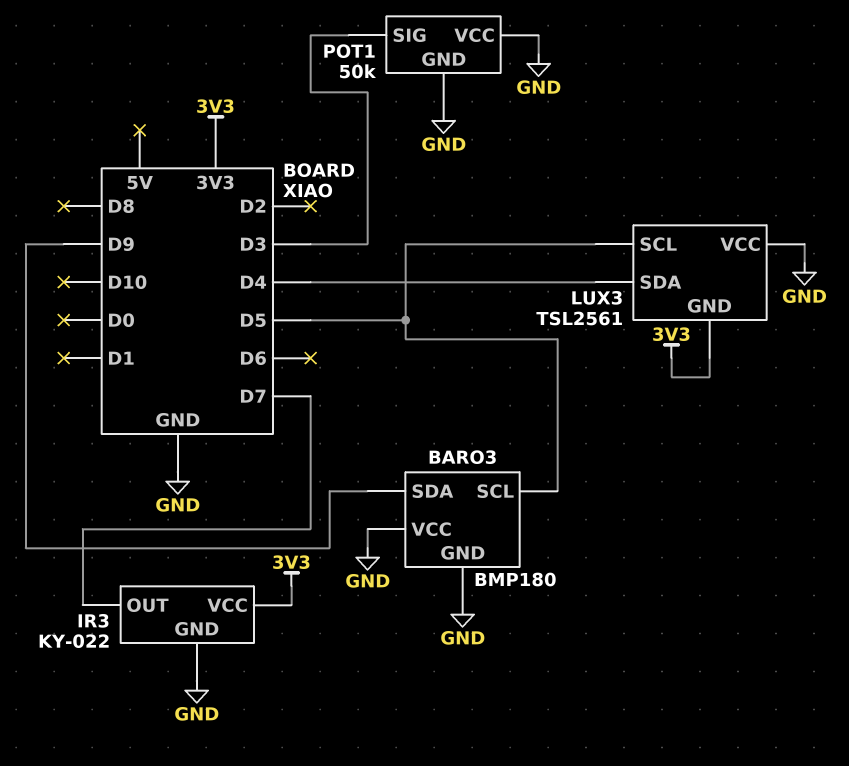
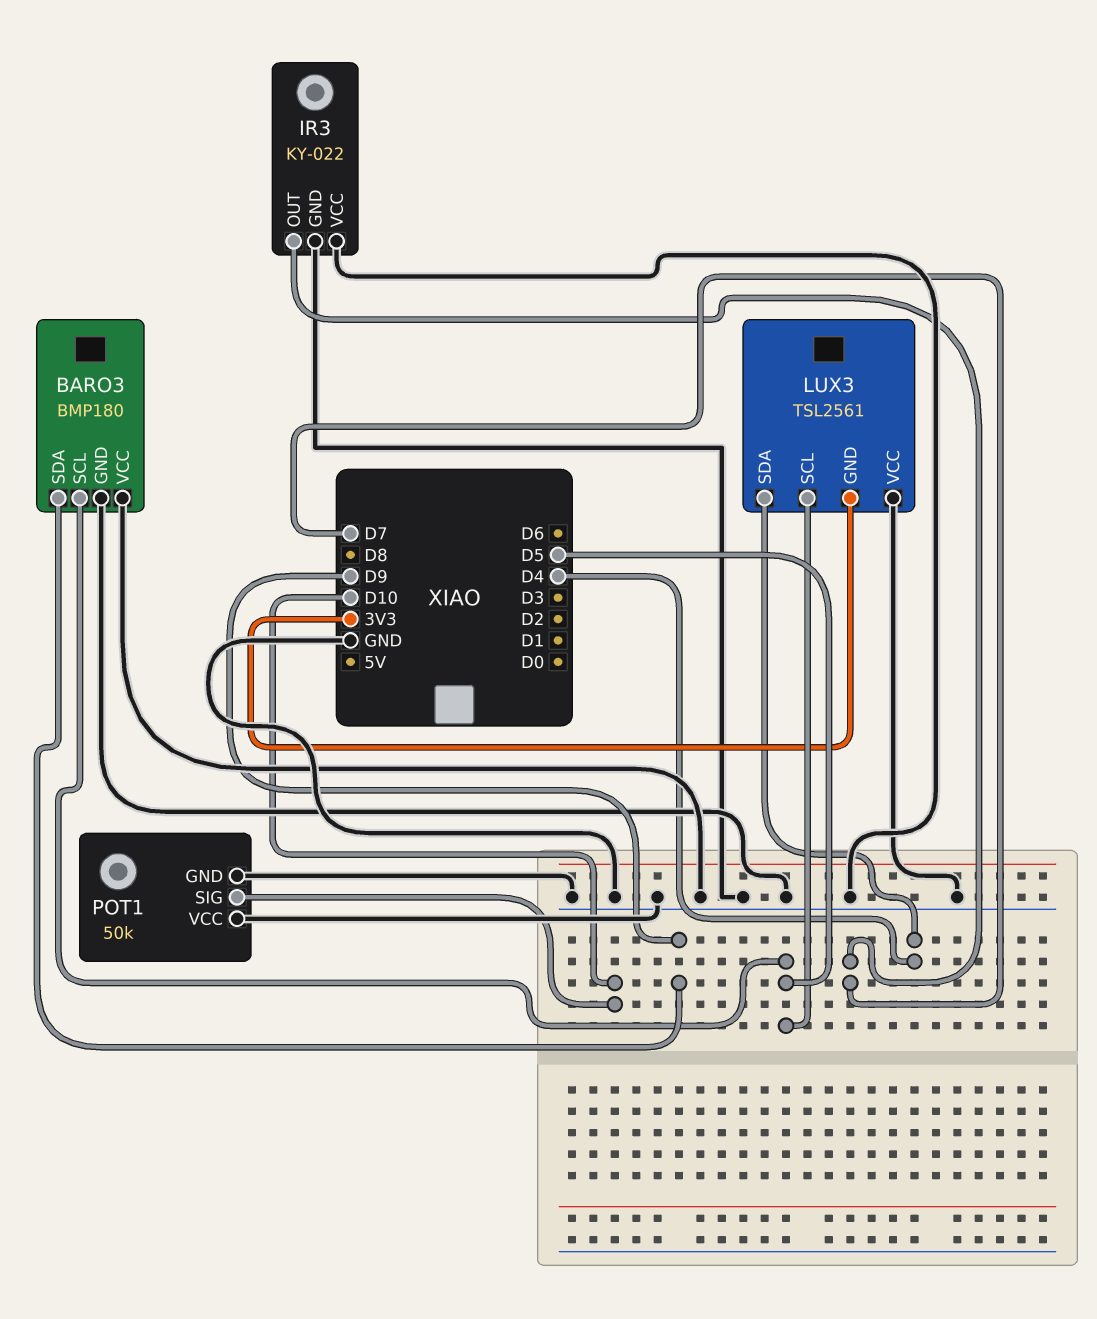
IR3 pin VCC: 3V3 -> GND
POT1 pin SIG: D3 -> D10

